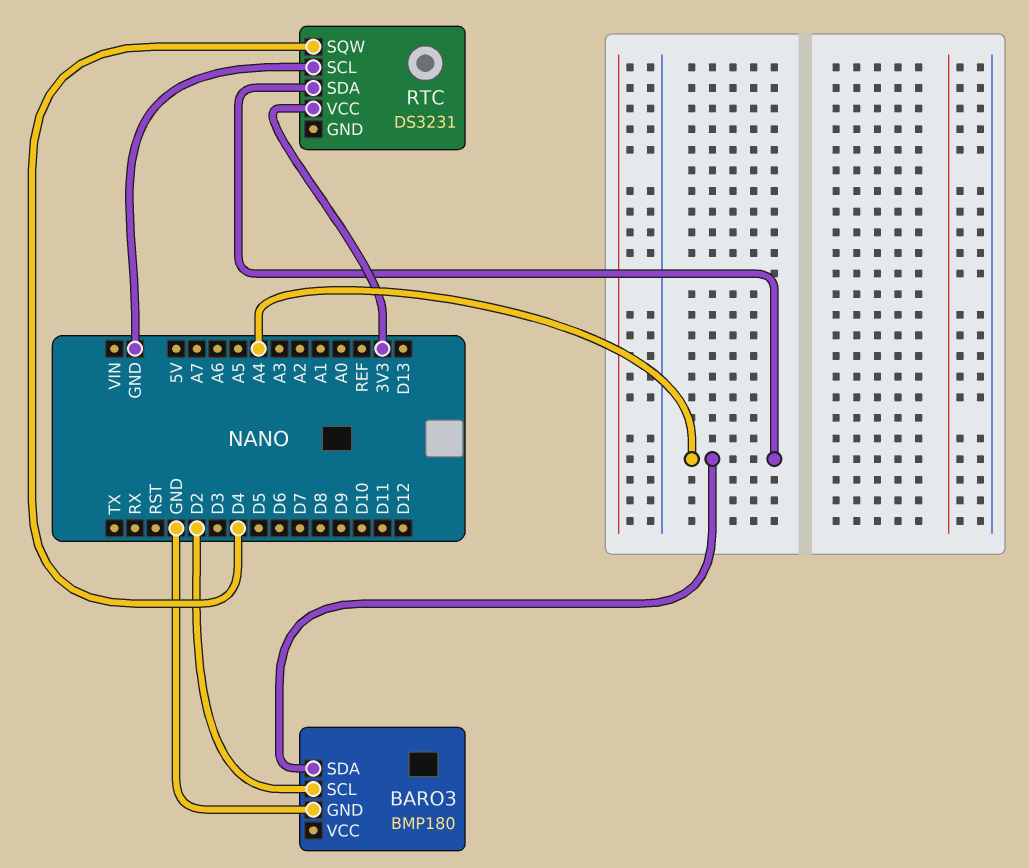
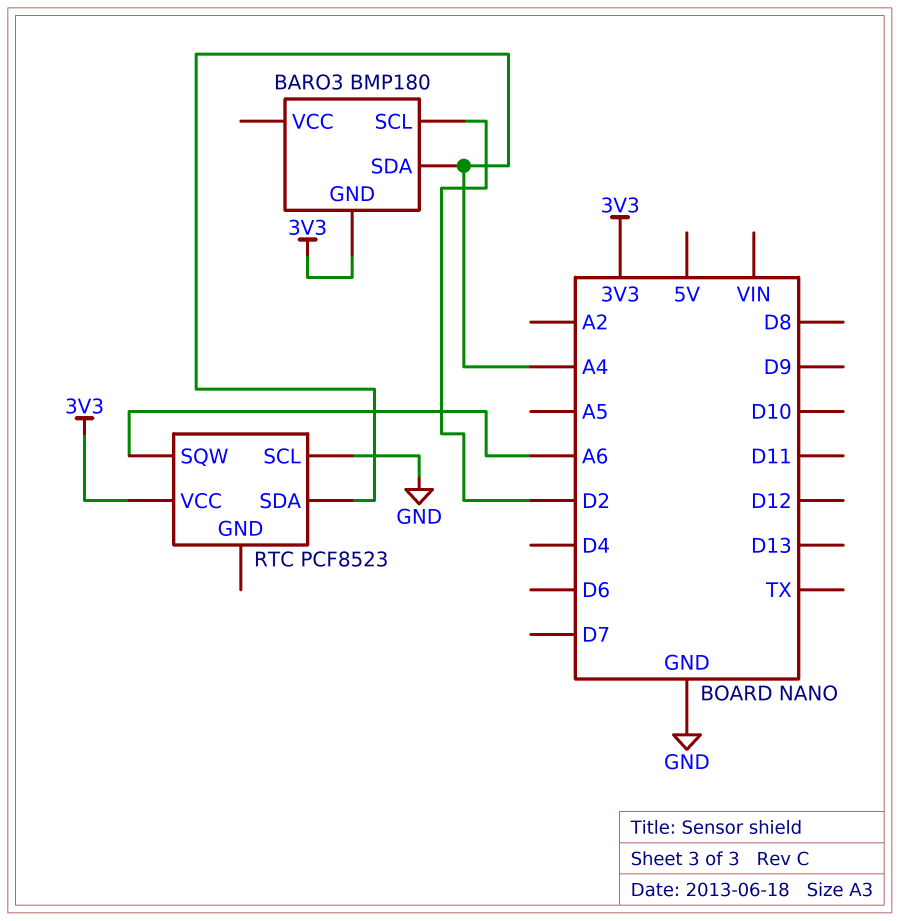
BARO3 pin GND: GND -> 3V3
RTC: DS3231 -> PCF8523
RTC pin SQW: D4 -> A6

